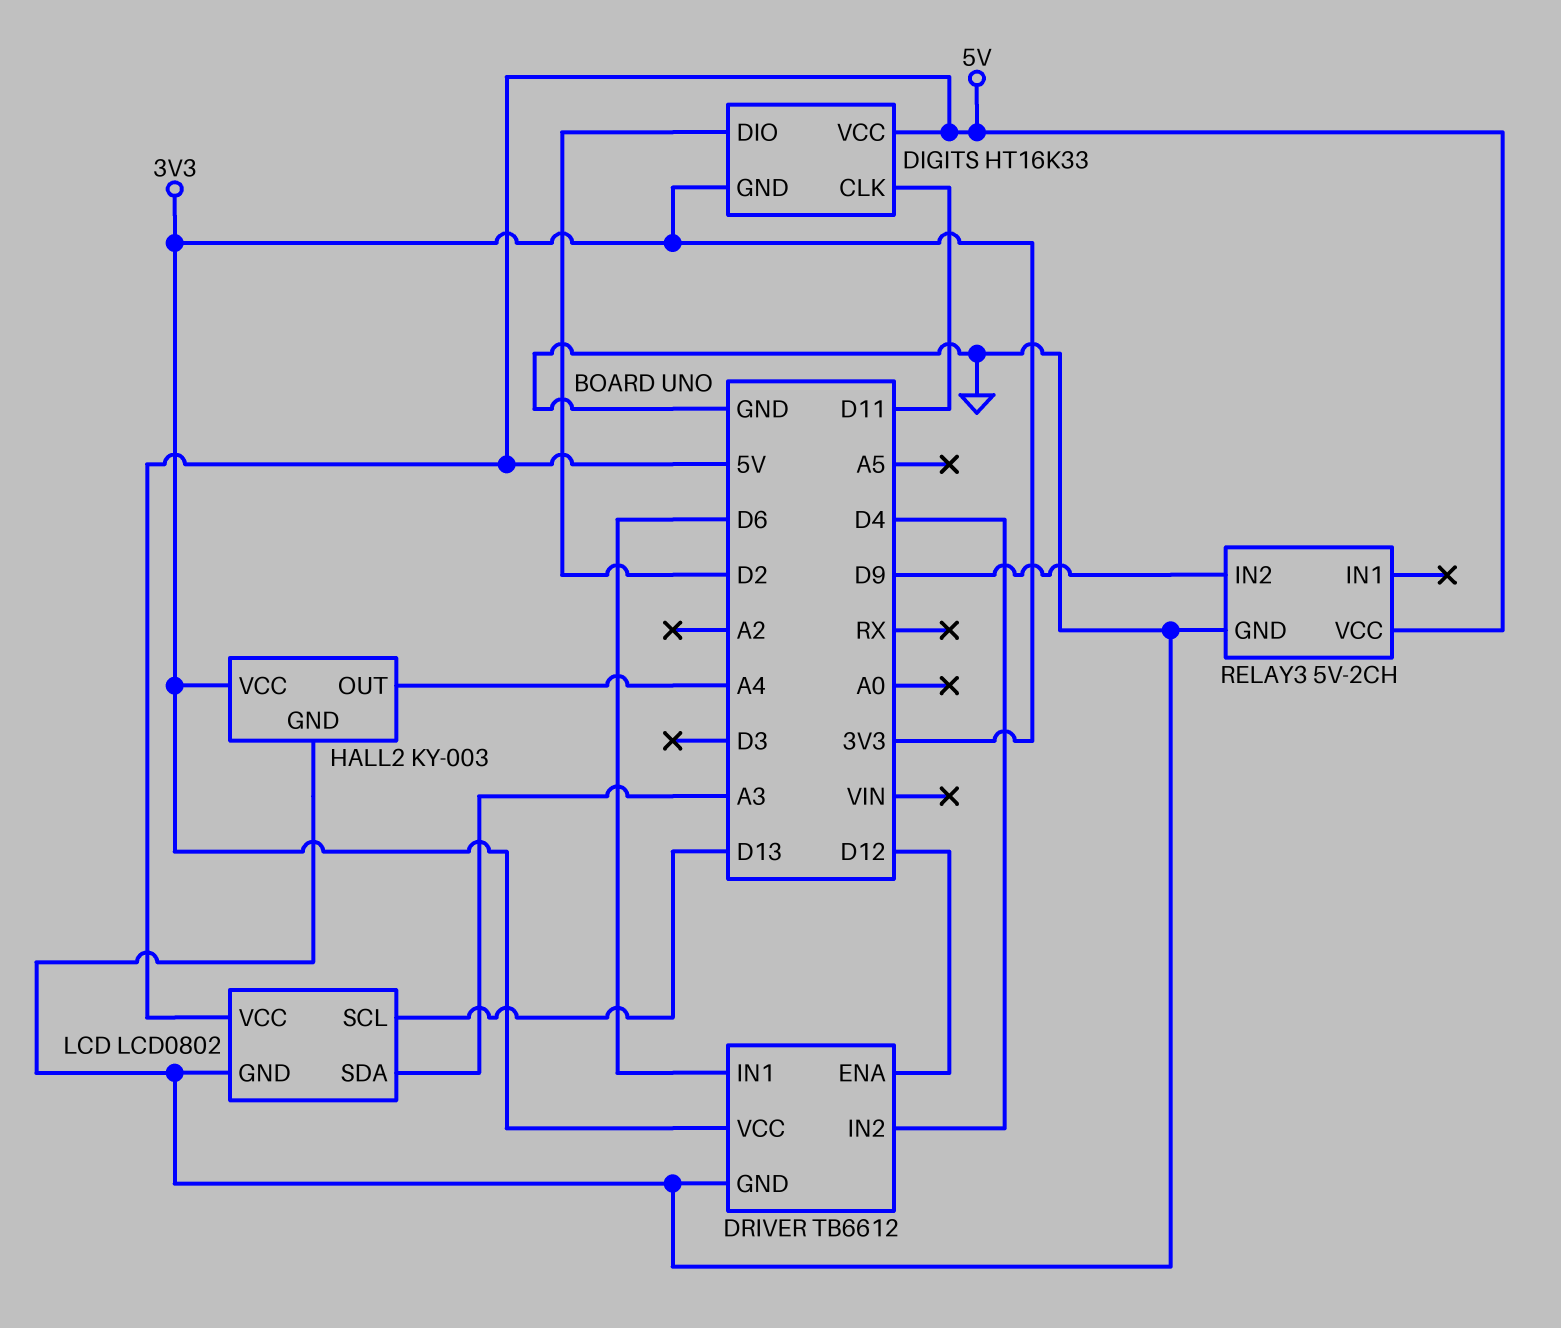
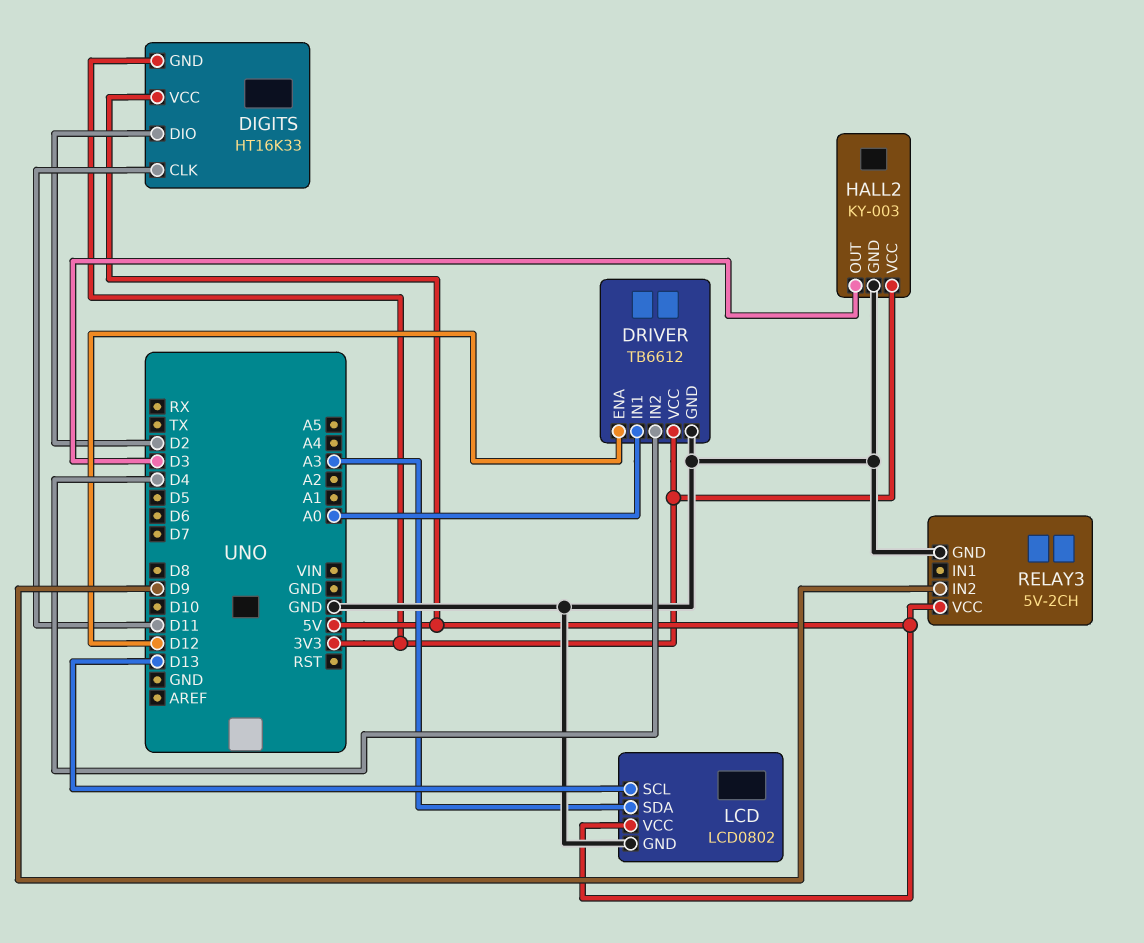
DRIVER pin IN1: D6 -> A0
HALL2 pin OUT: A4 -> D3

